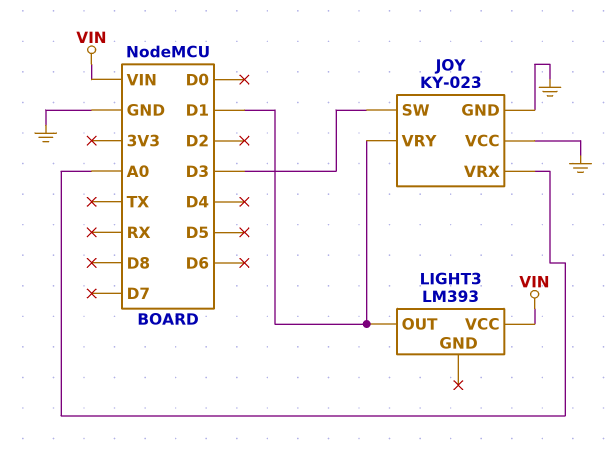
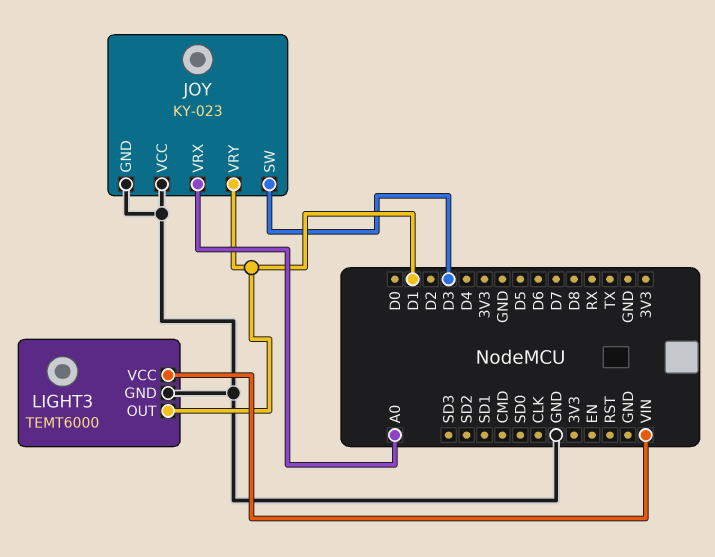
LIGHT3: LM393 -> TEMT6000
LIGHT3 pin GND: none -> GND

